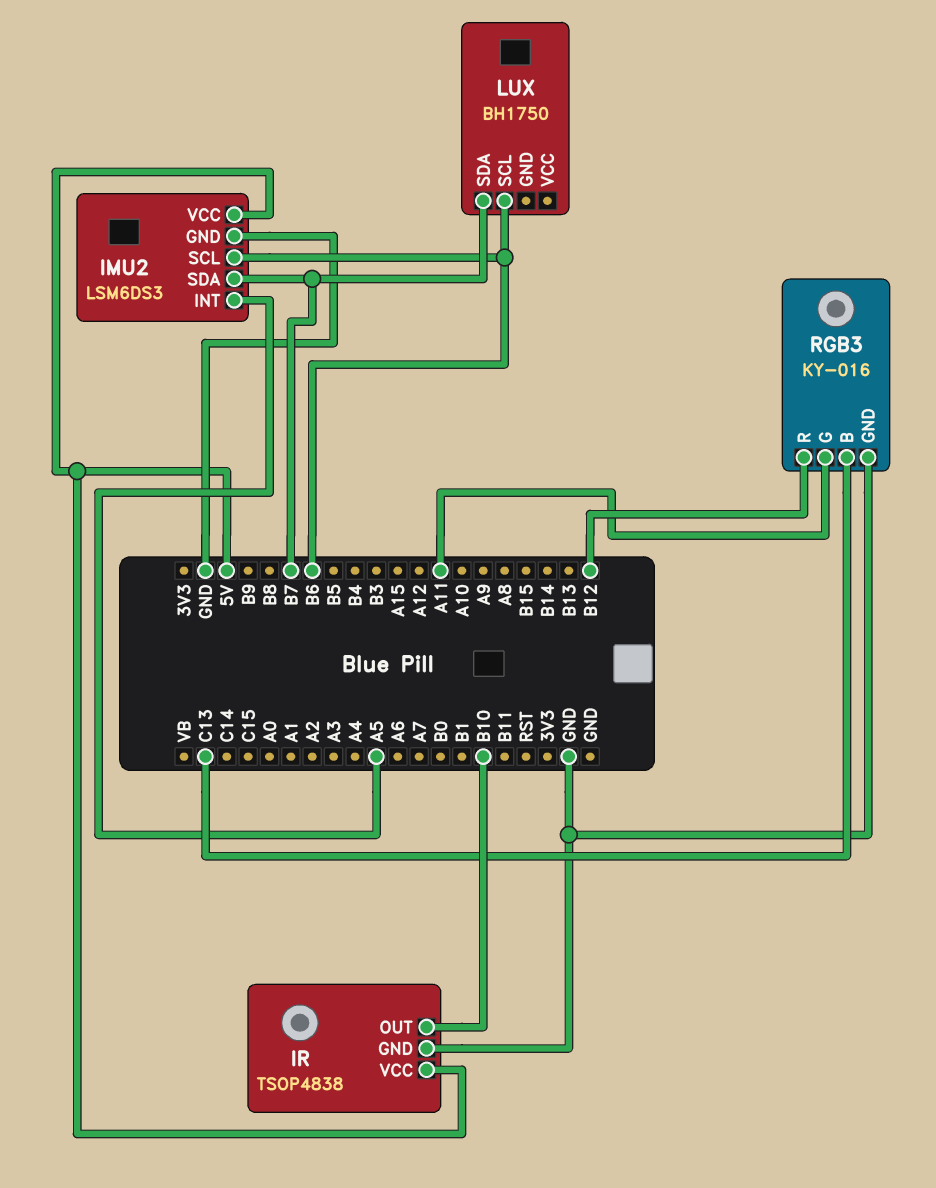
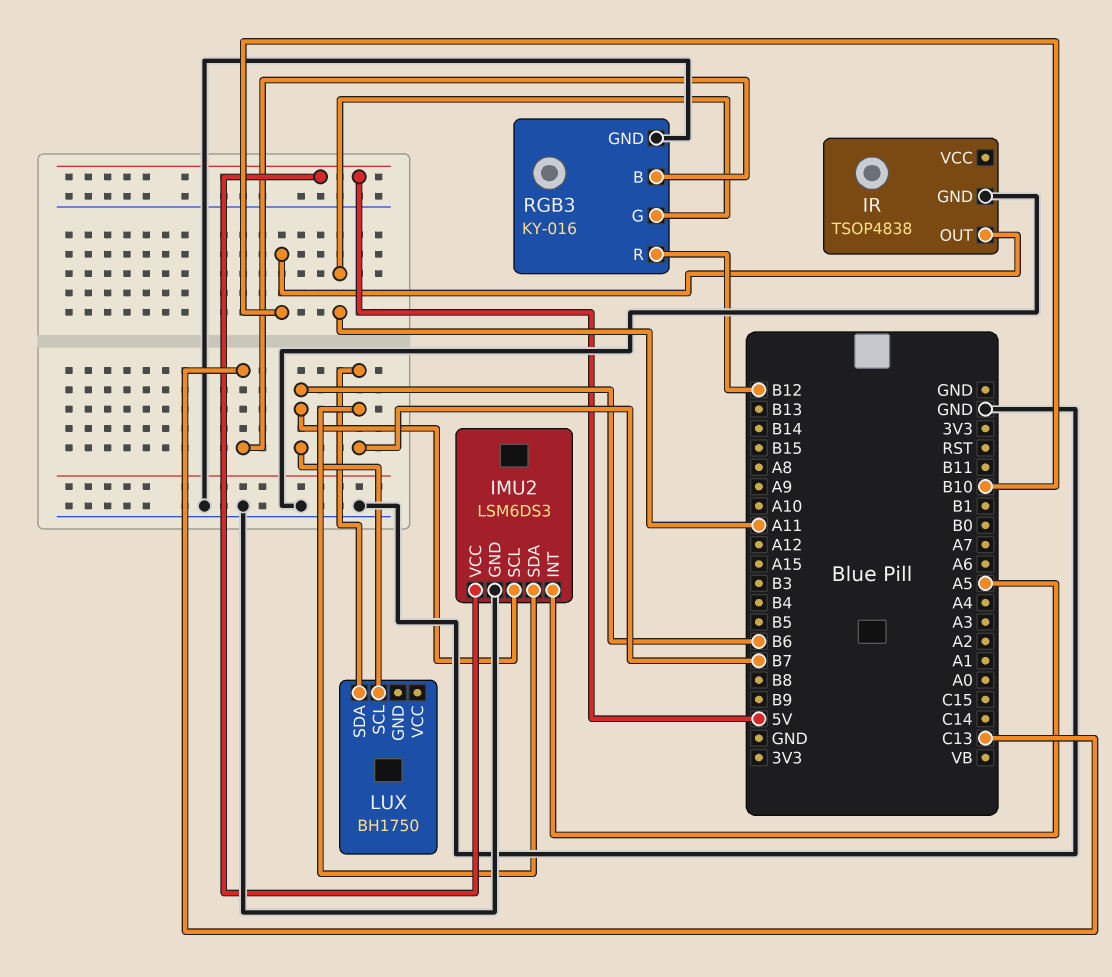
IR pin VCC: 5V -> none

